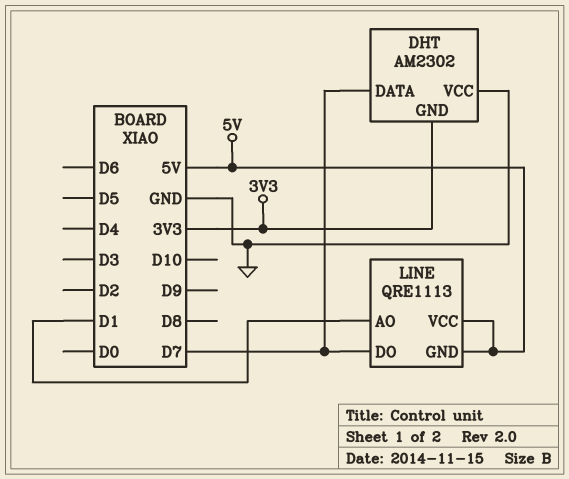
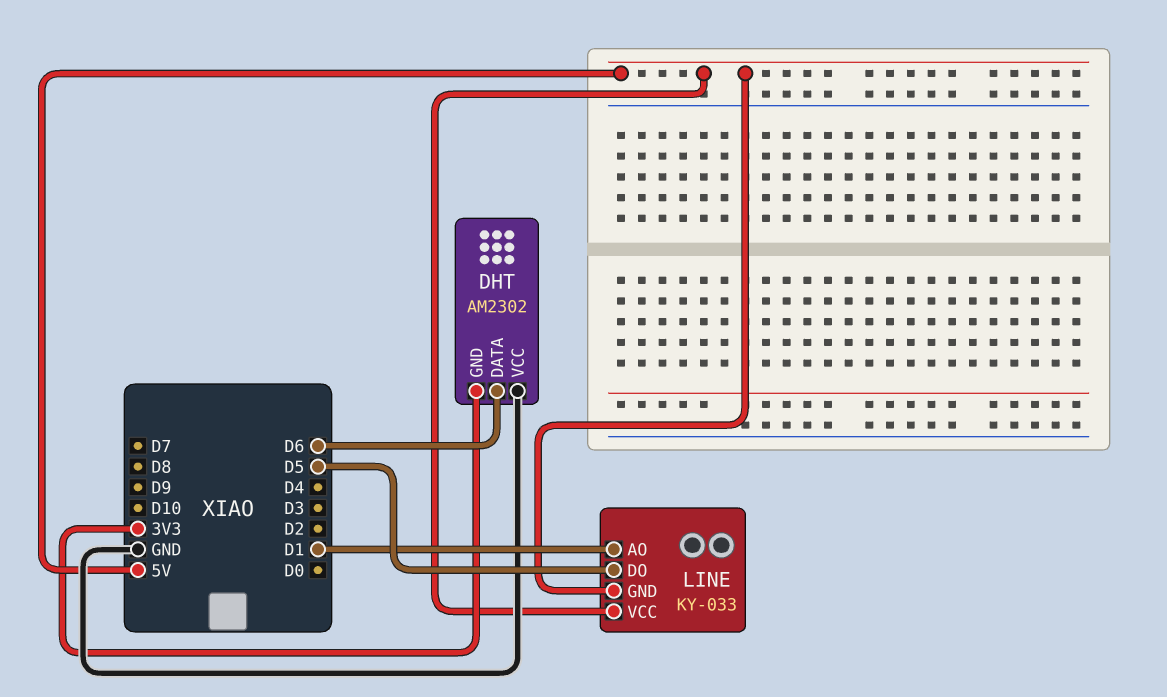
DHT pin DATA: D7 -> D6
LINE: QRE1113 -> KY-033
LINE pin DO: D7 -> D5

